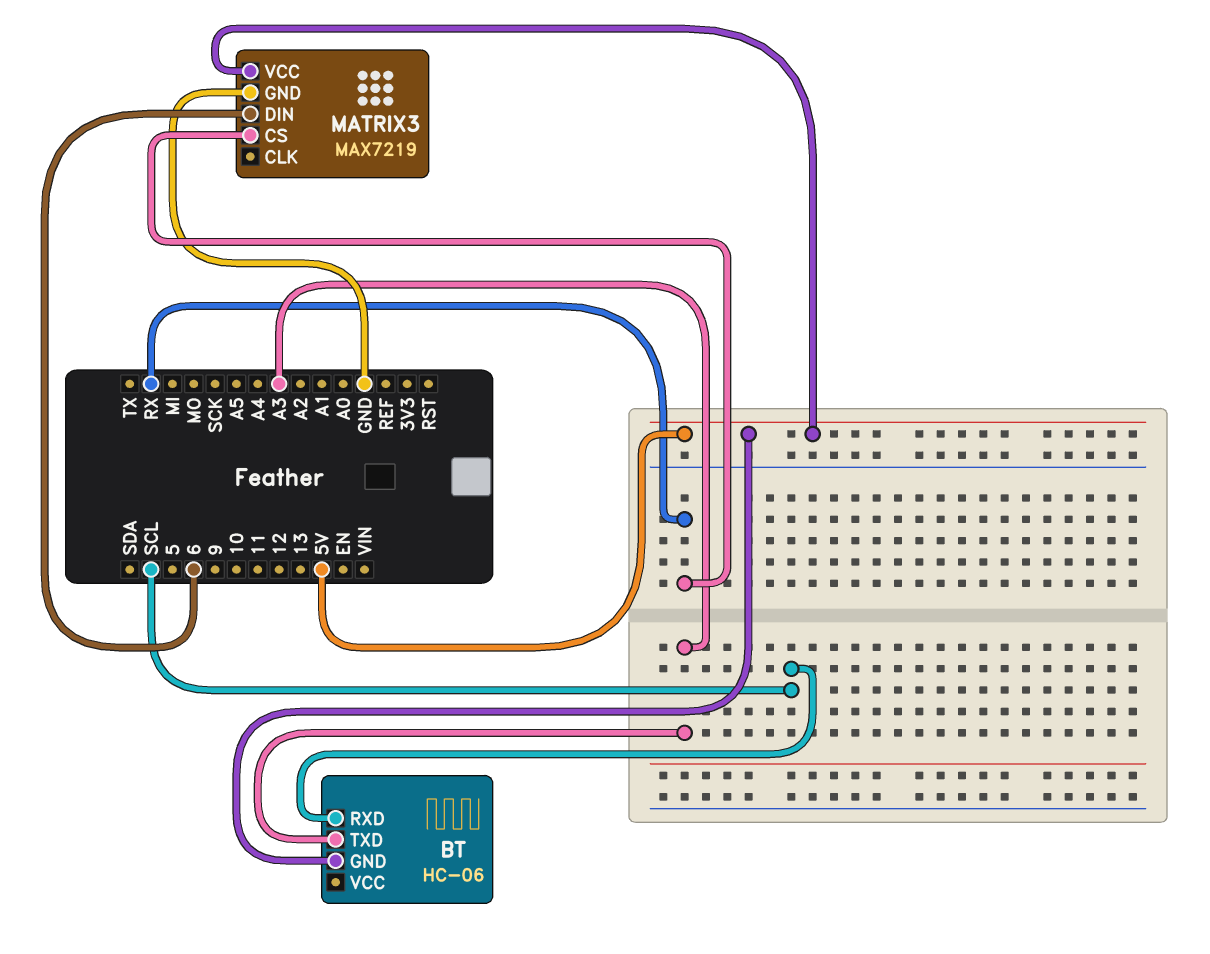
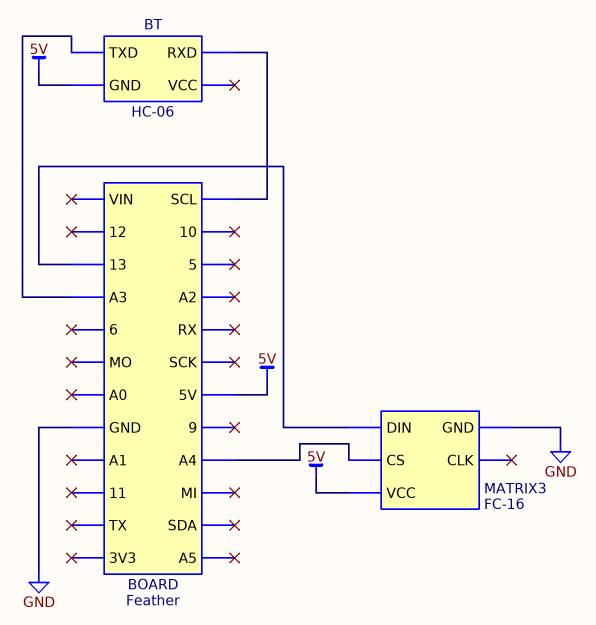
MATRIX3: MAX7219 -> FC-16
MATRIX3 pin CS: RX -> A4
MATRIX3 pin DIN: 6 -> 13

